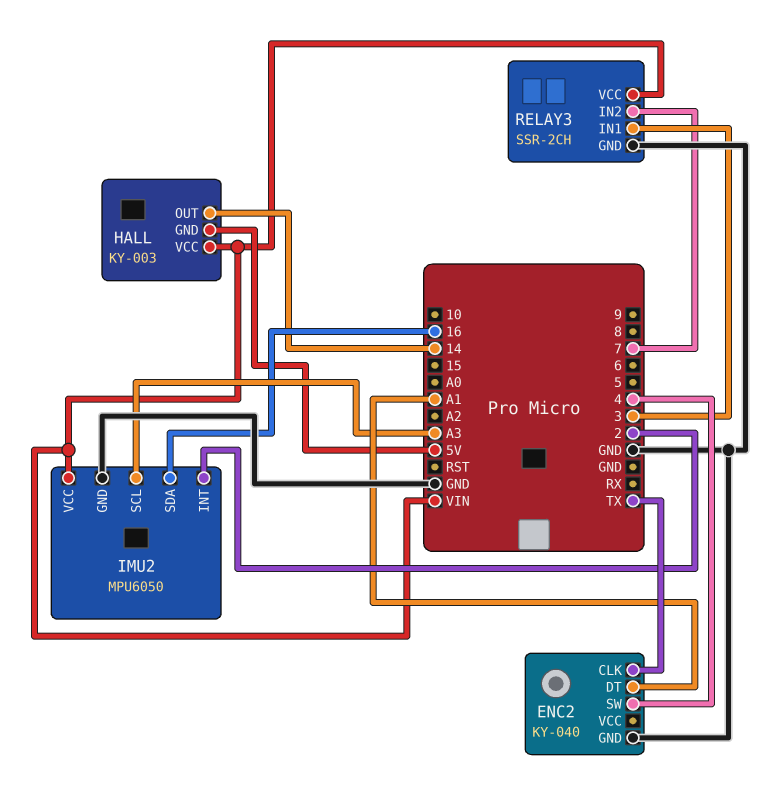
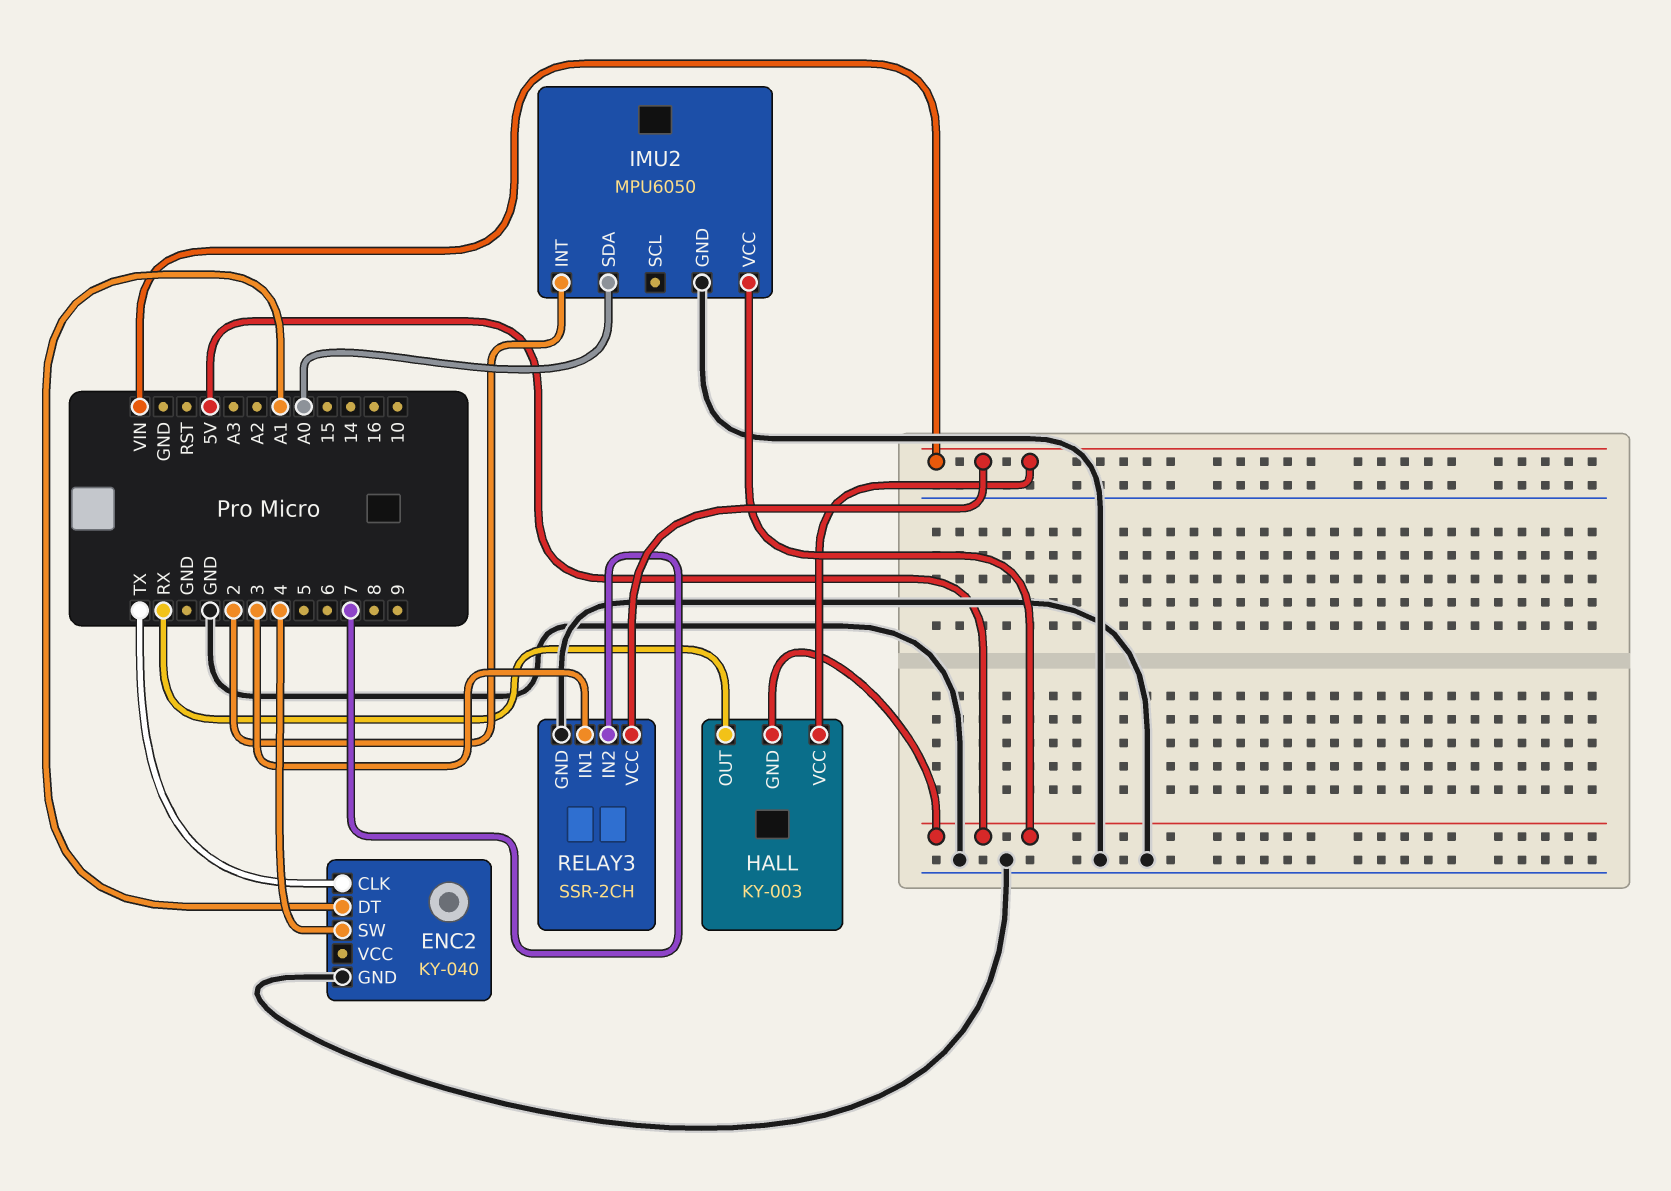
HALL pin OUT: 14 -> RX
IMU2 pin SCL: A3 -> none
IMU2 pin SDA: 16 -> A0
IMU2 pin VCC: VIN -> 5V

